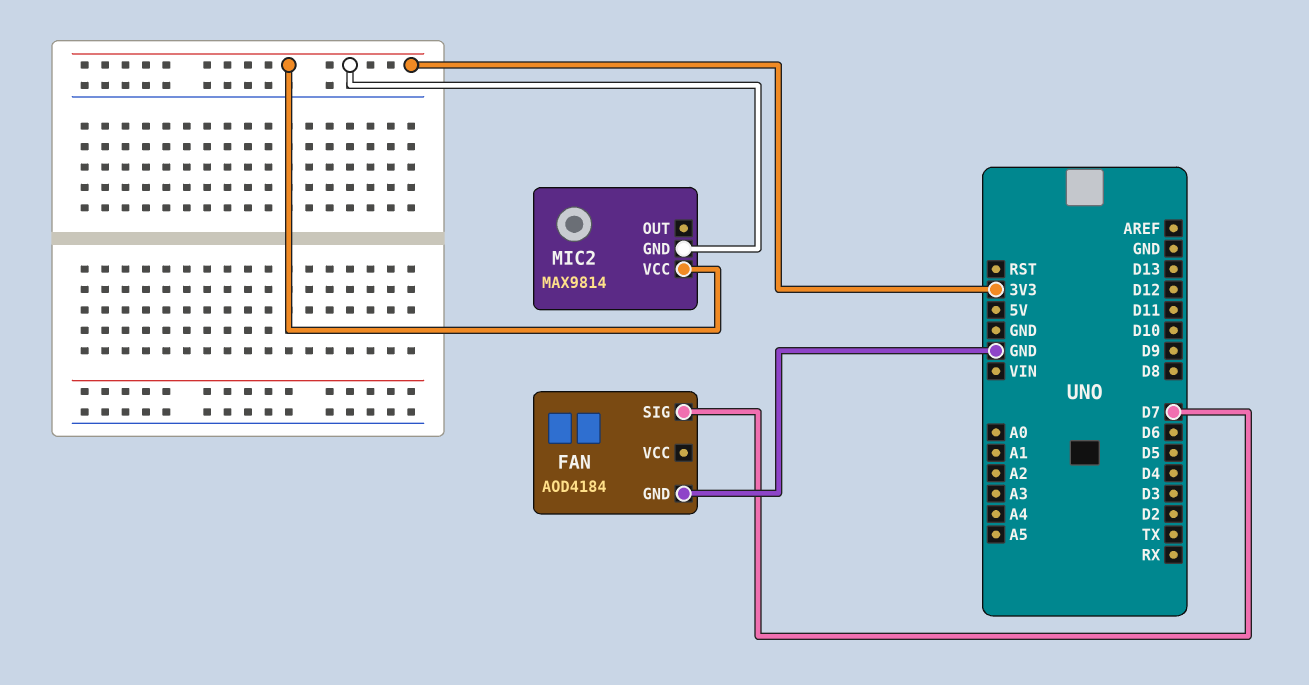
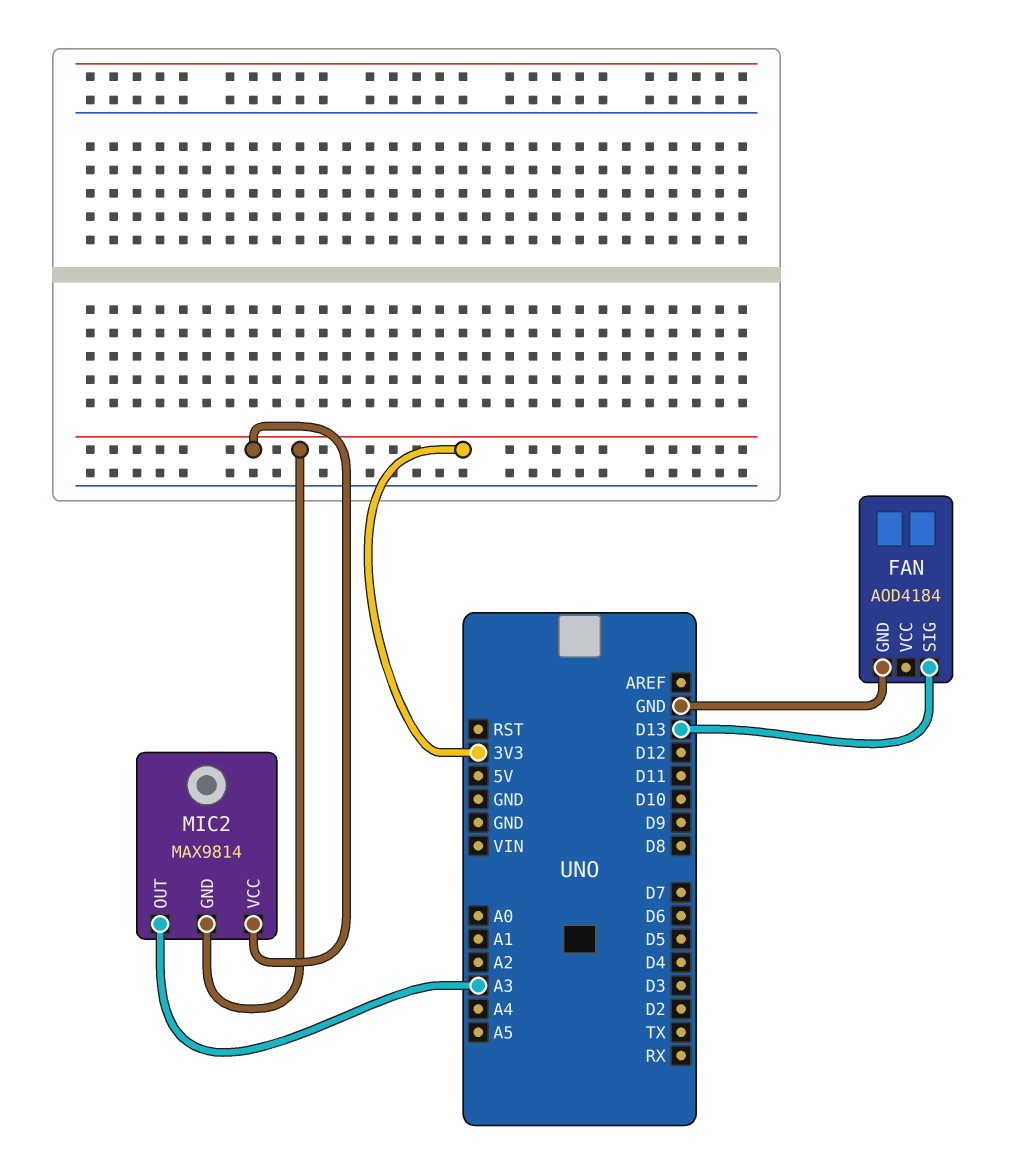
FAN pin SIG: D7 -> D13
MIC2 pin OUT: none -> A3

